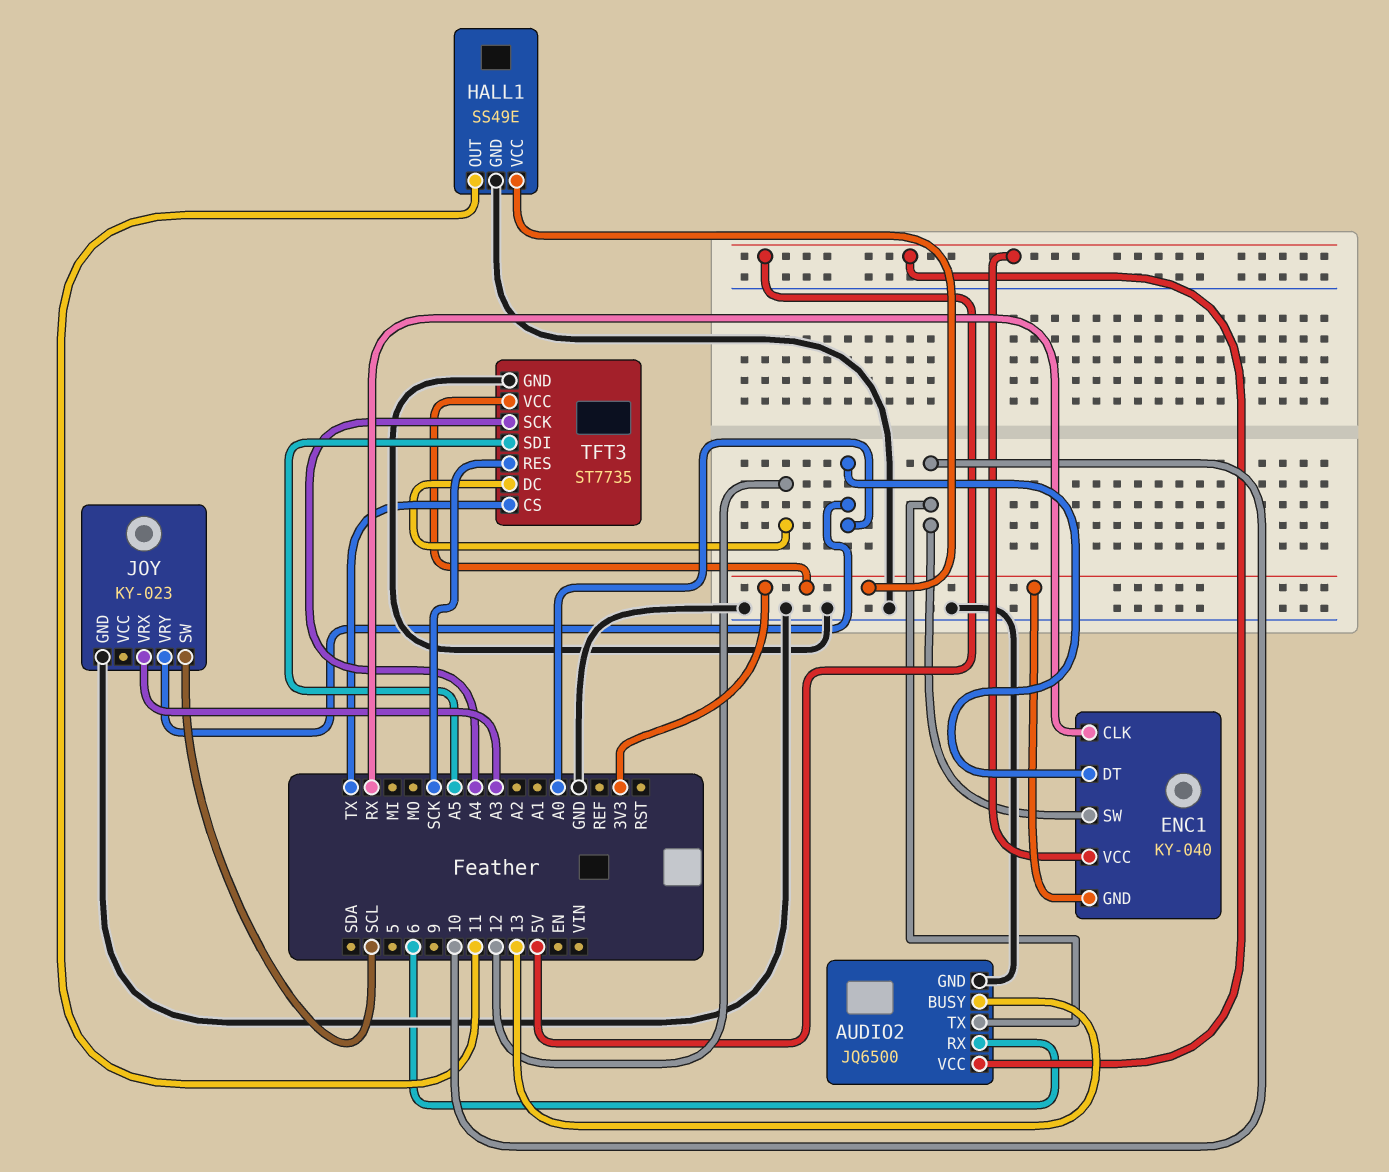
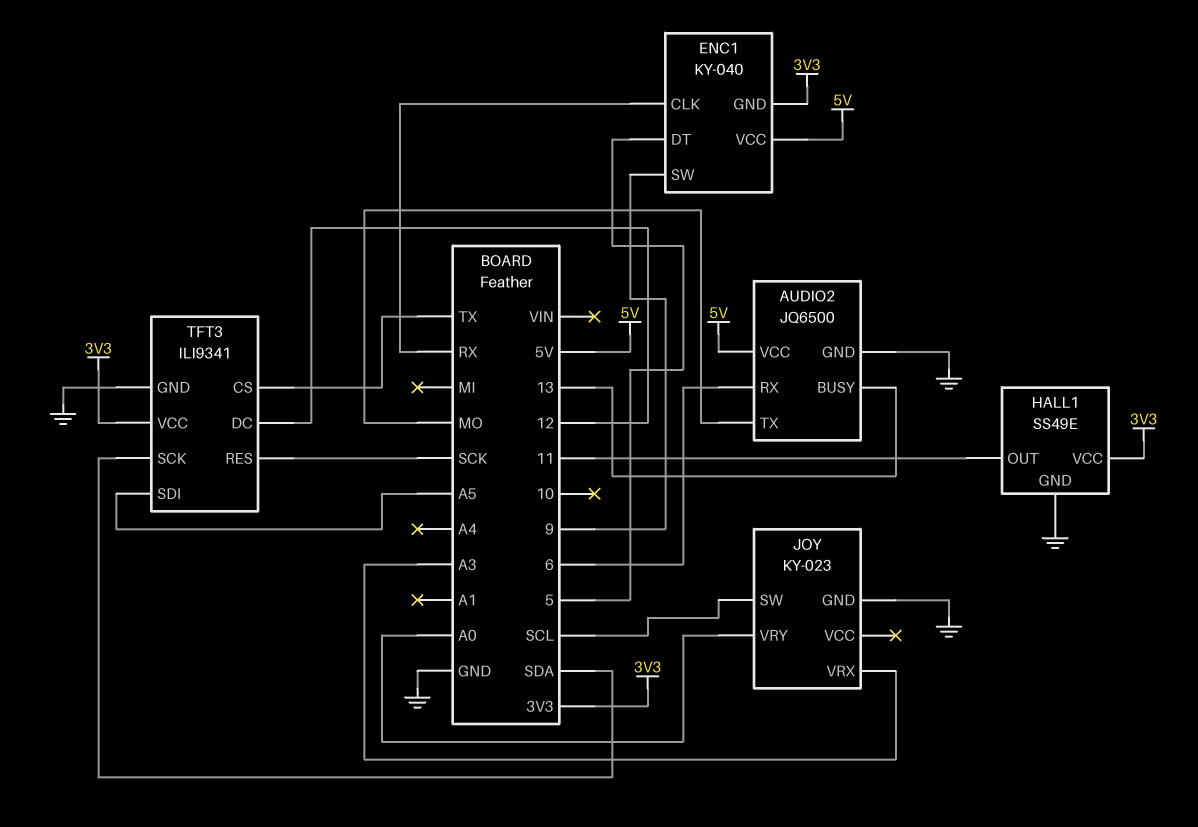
AUDIO2 pin TX: 10 -> MO
ENC1 pin DT: A0 -> 5
ENC1 pin SW: 10 -> 9
TFT3: ST7735 -> ILI9341
TFT3 pin SCK: A4 -> SDA

